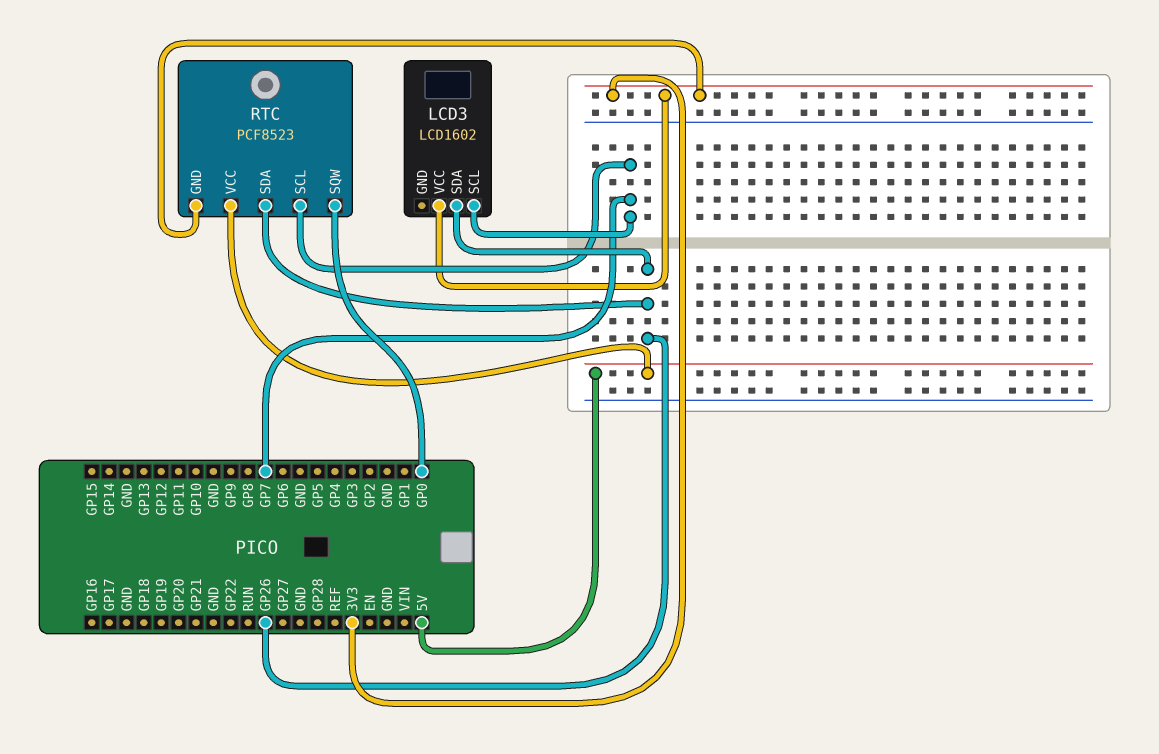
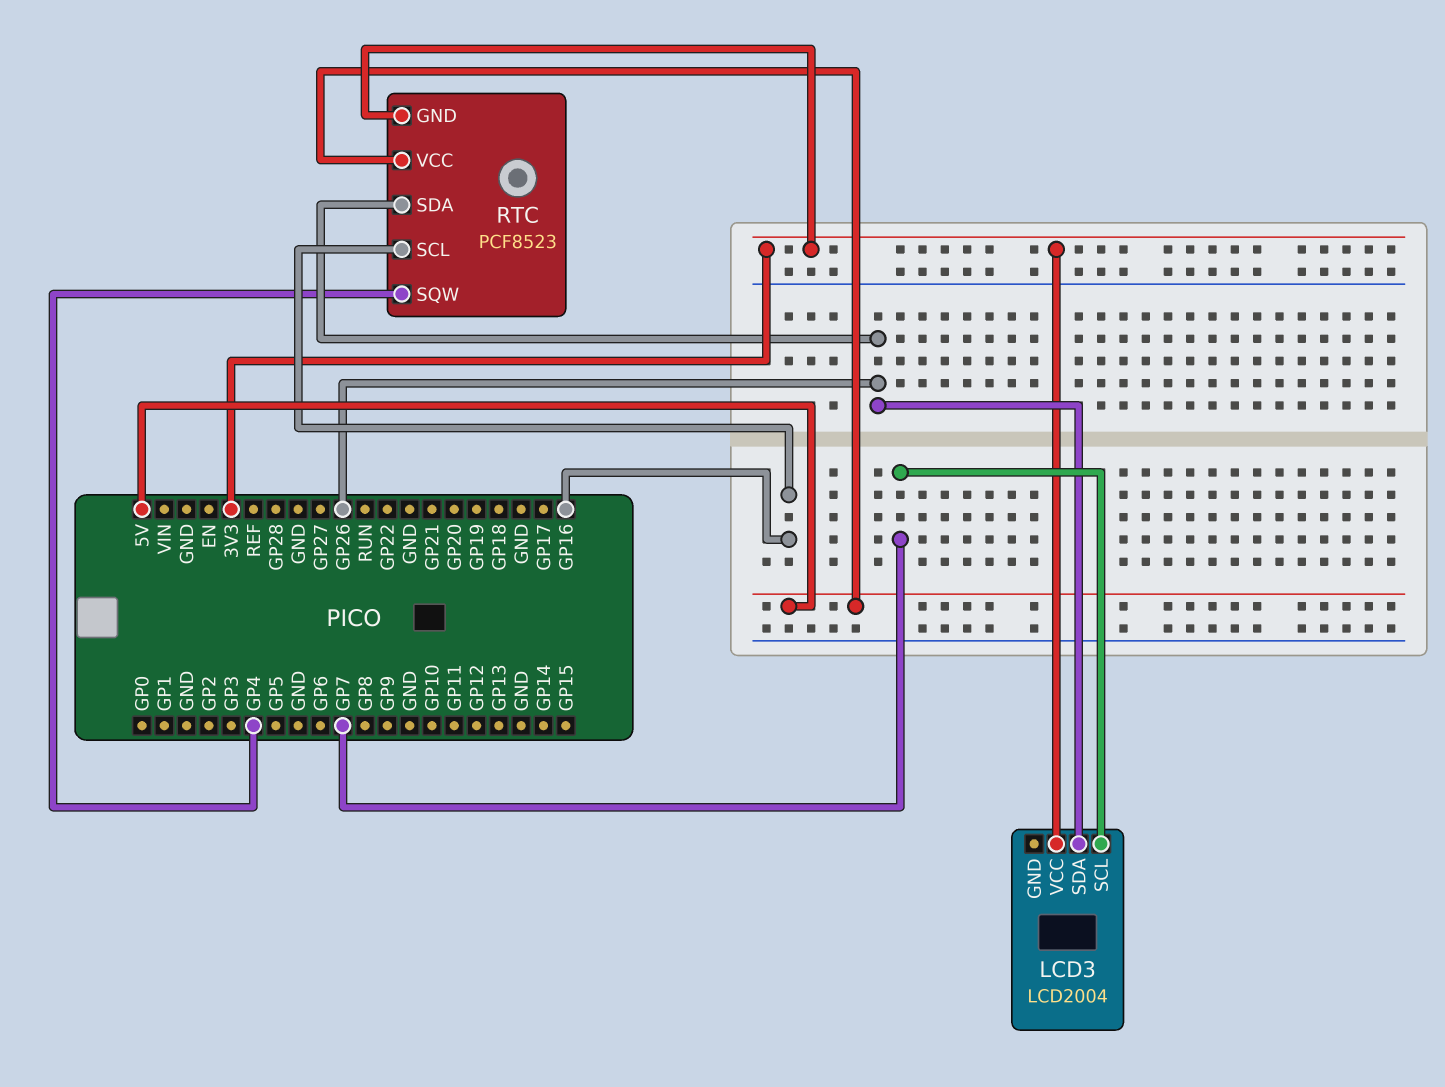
LCD3: LCD1602 -> LCD2004
RTC pin SCL: GP7 -> GP16
RTC pin SQW: GP0 -> GP4

